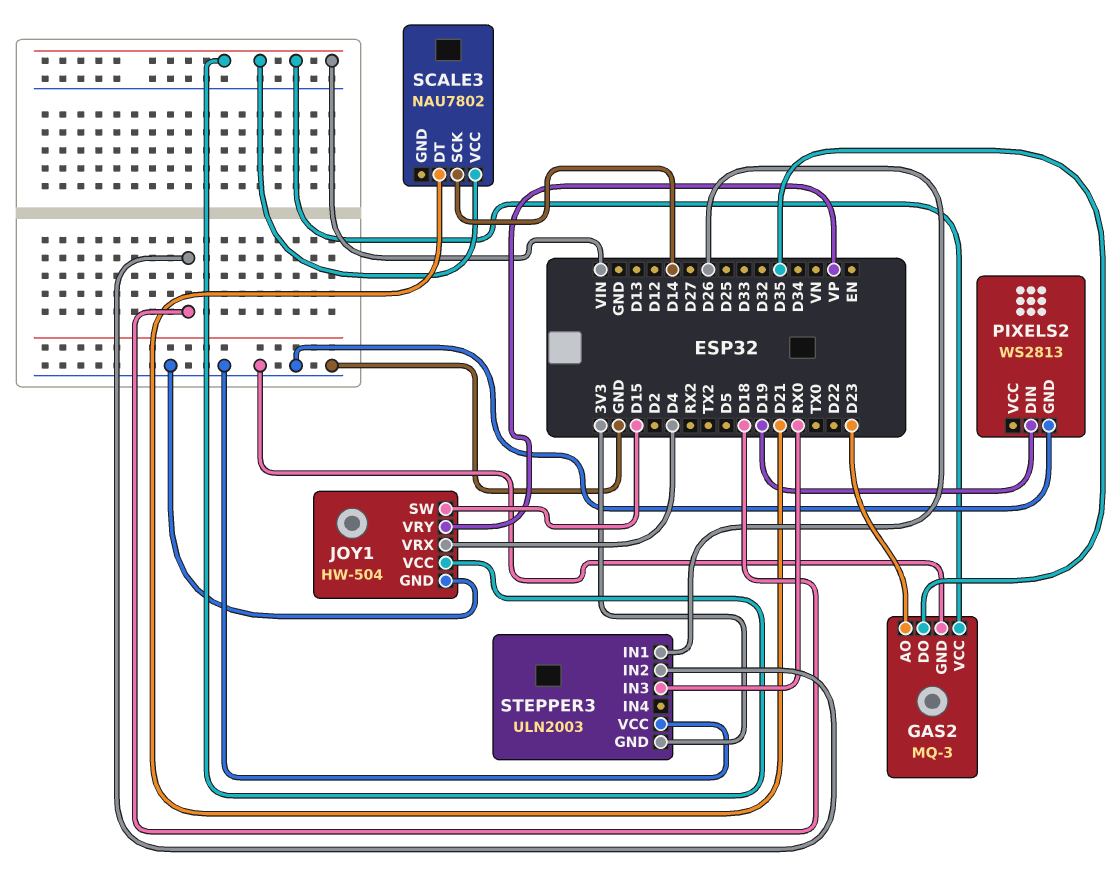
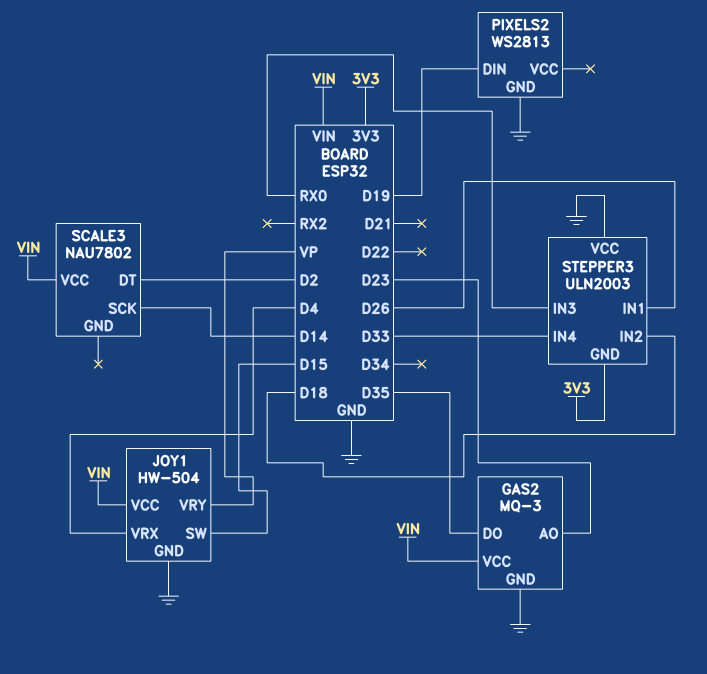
SCALE3 pin DT: D21 -> D2
STEPPER3 pin IN4: none -> D33

